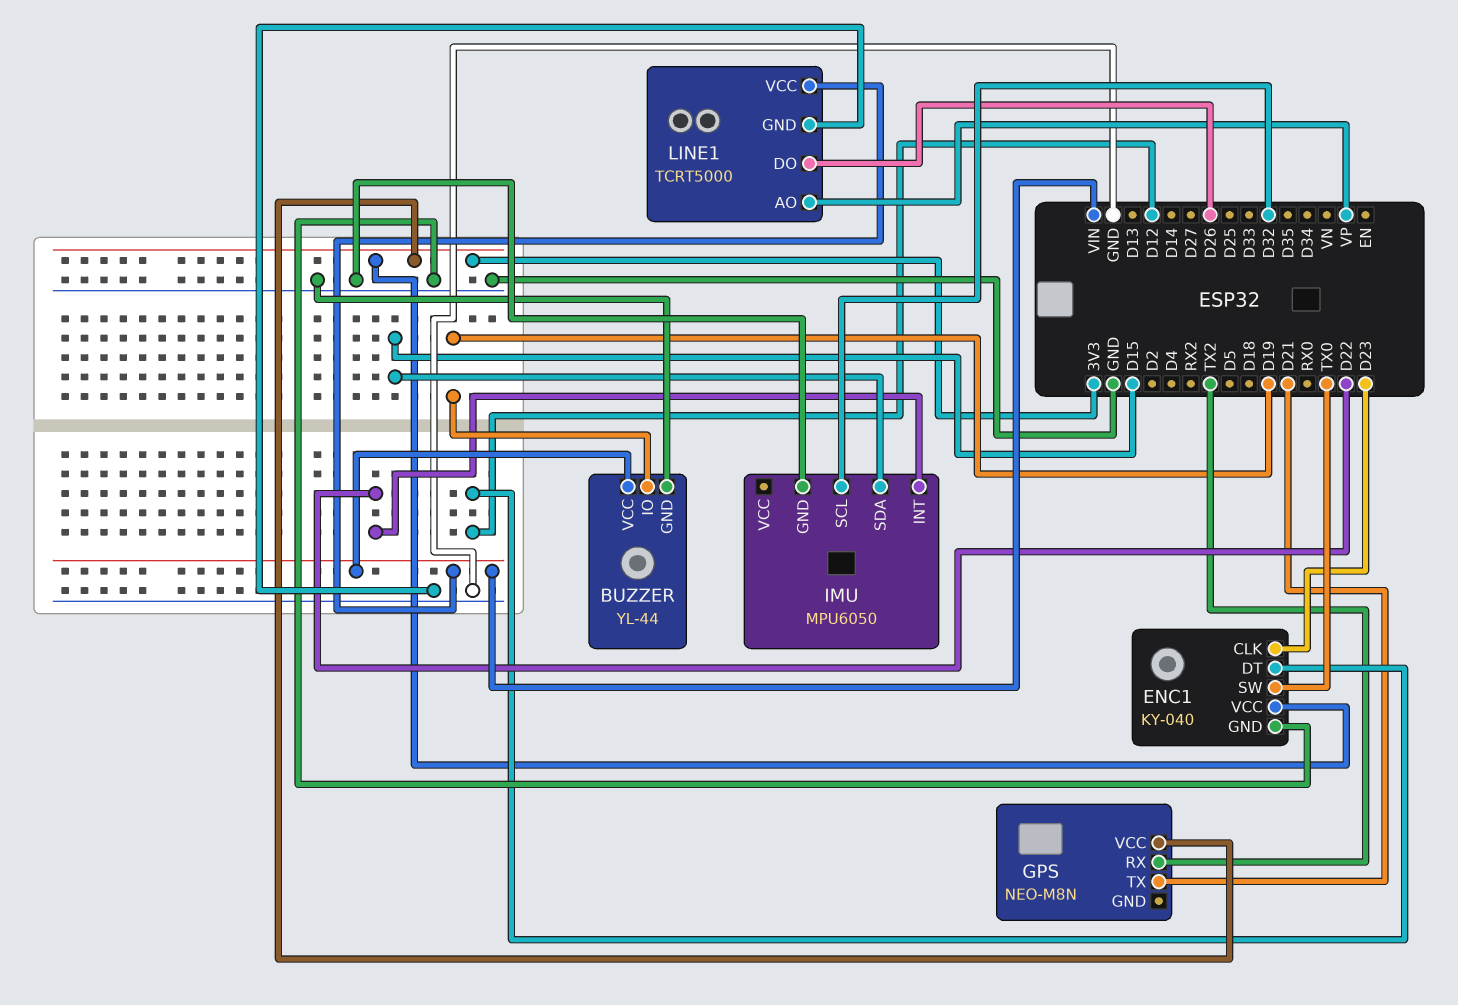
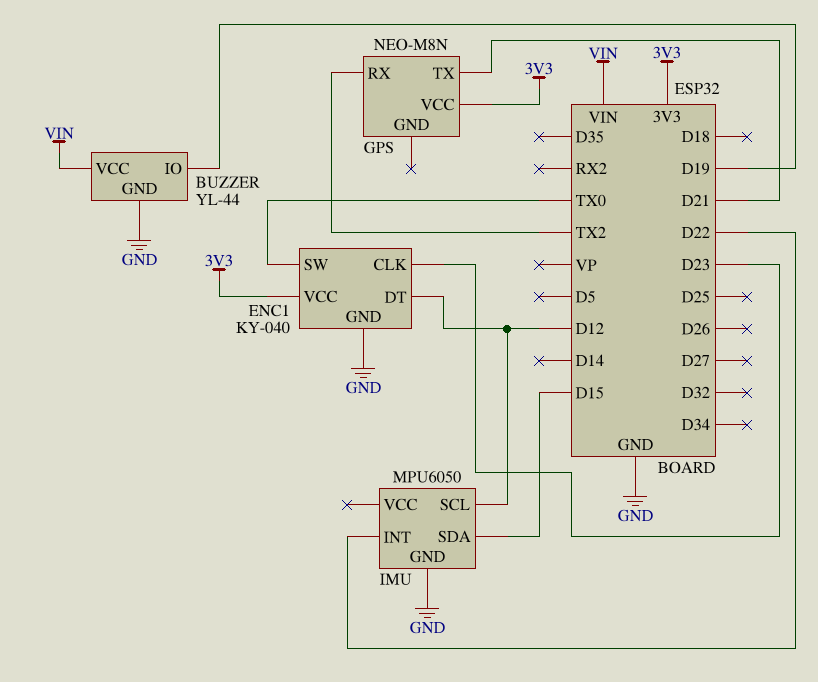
IMU pin SCL: D32 -> D12
LINE1: TCRT5000 -> none
LINE1 pin AO: VP -> none
LINE1 pin DO: D26 -> none
LINE1 pin GND: GND -> none
LINE1 pin VCC: VIN -> none

